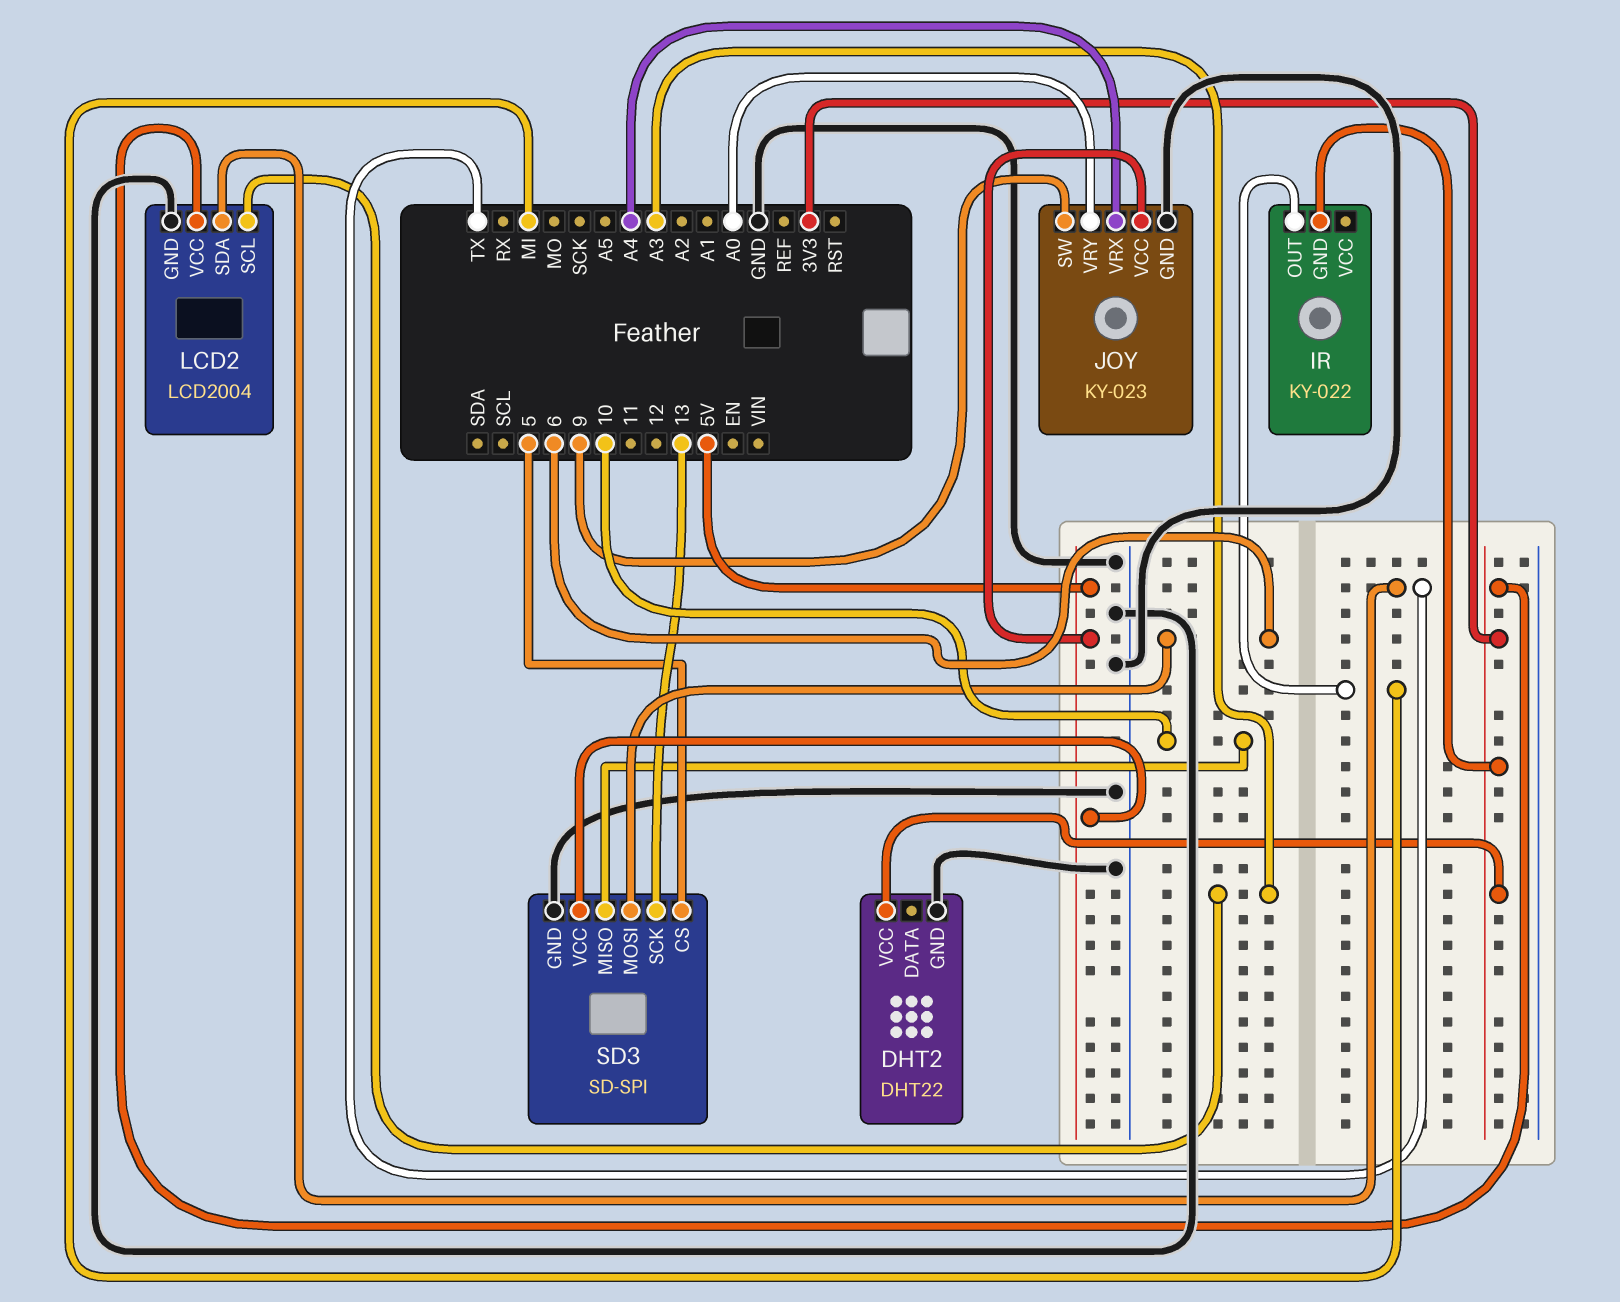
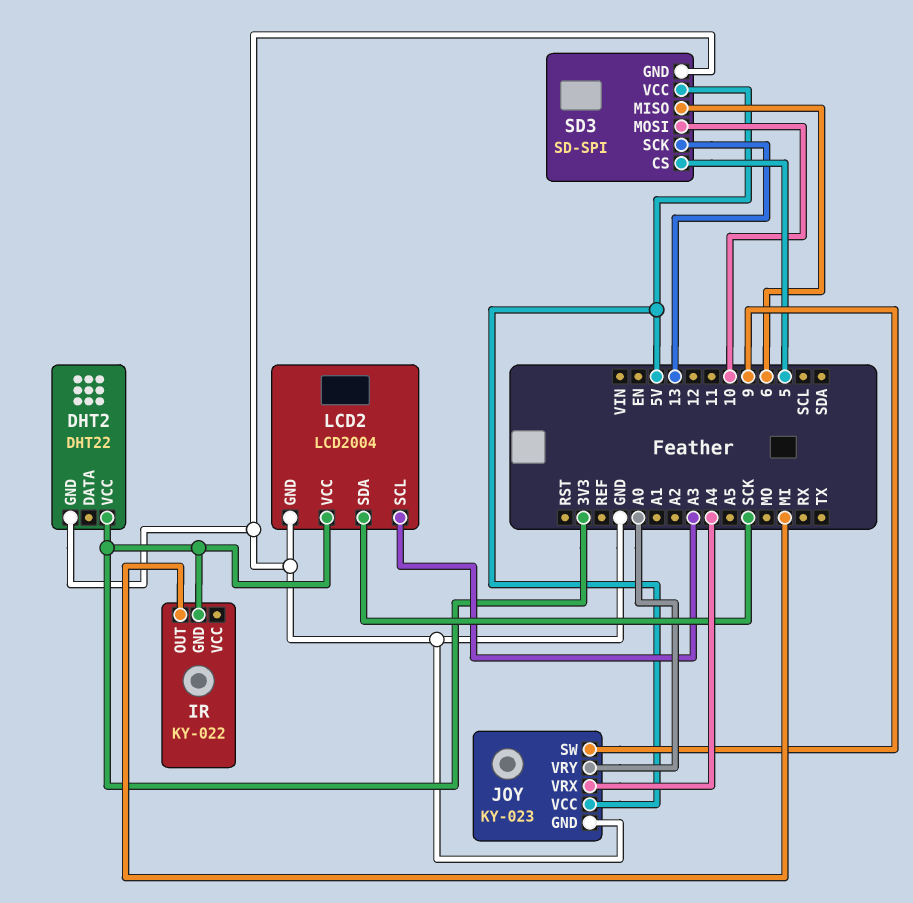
LCD2 pin SDA: TX -> SCK
SD3 pin MISO: 10 -> 6
SD3 pin MOSI: 6 -> 10

